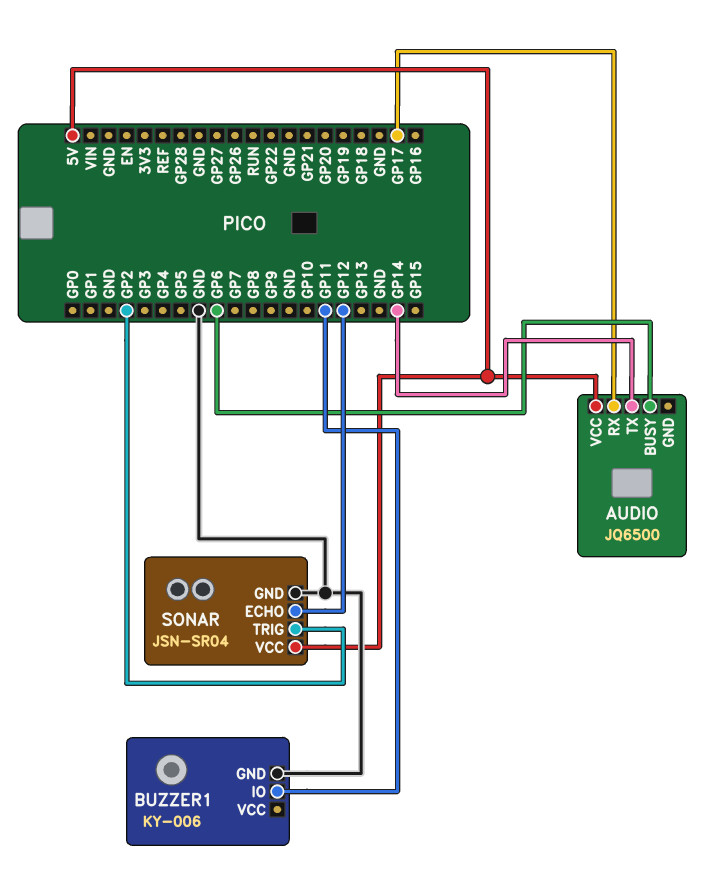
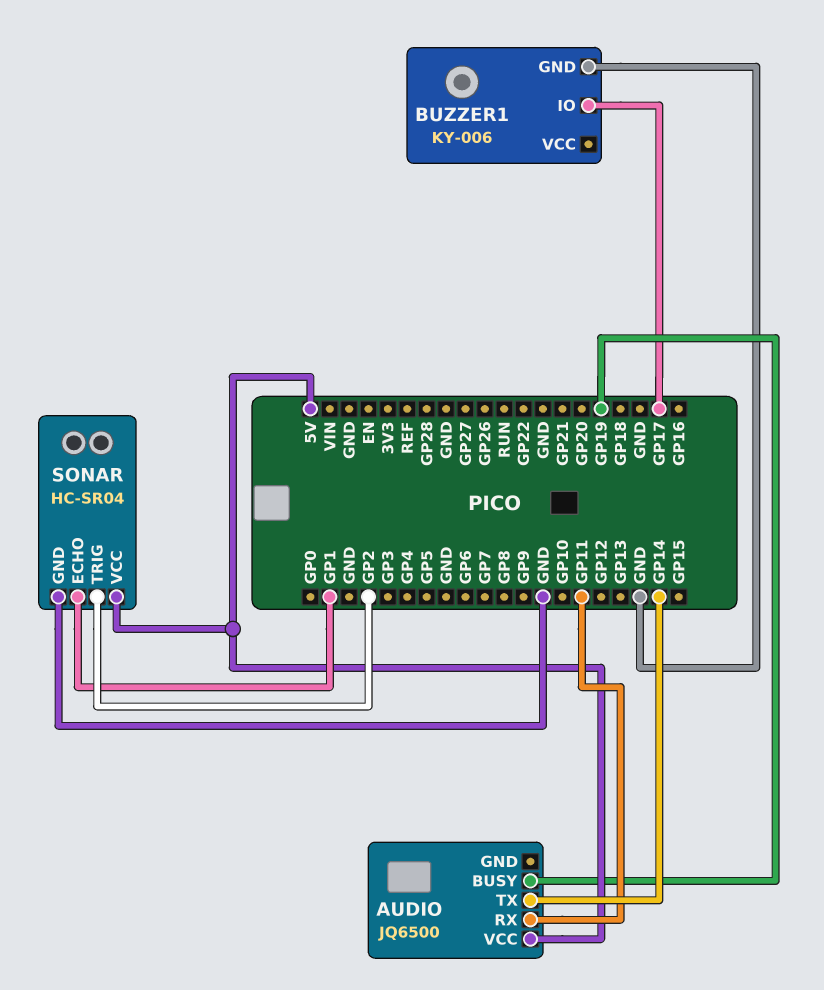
AUDIO pin BUSY: GP6 -> GP19
AUDIO pin RX: GP17 -> GP11
BUZZER1 pin IO: GP11 -> GP17
SONAR: JSN-SR04 -> HC-SR04
SONAR pin ECHO: GP12 -> GP1

